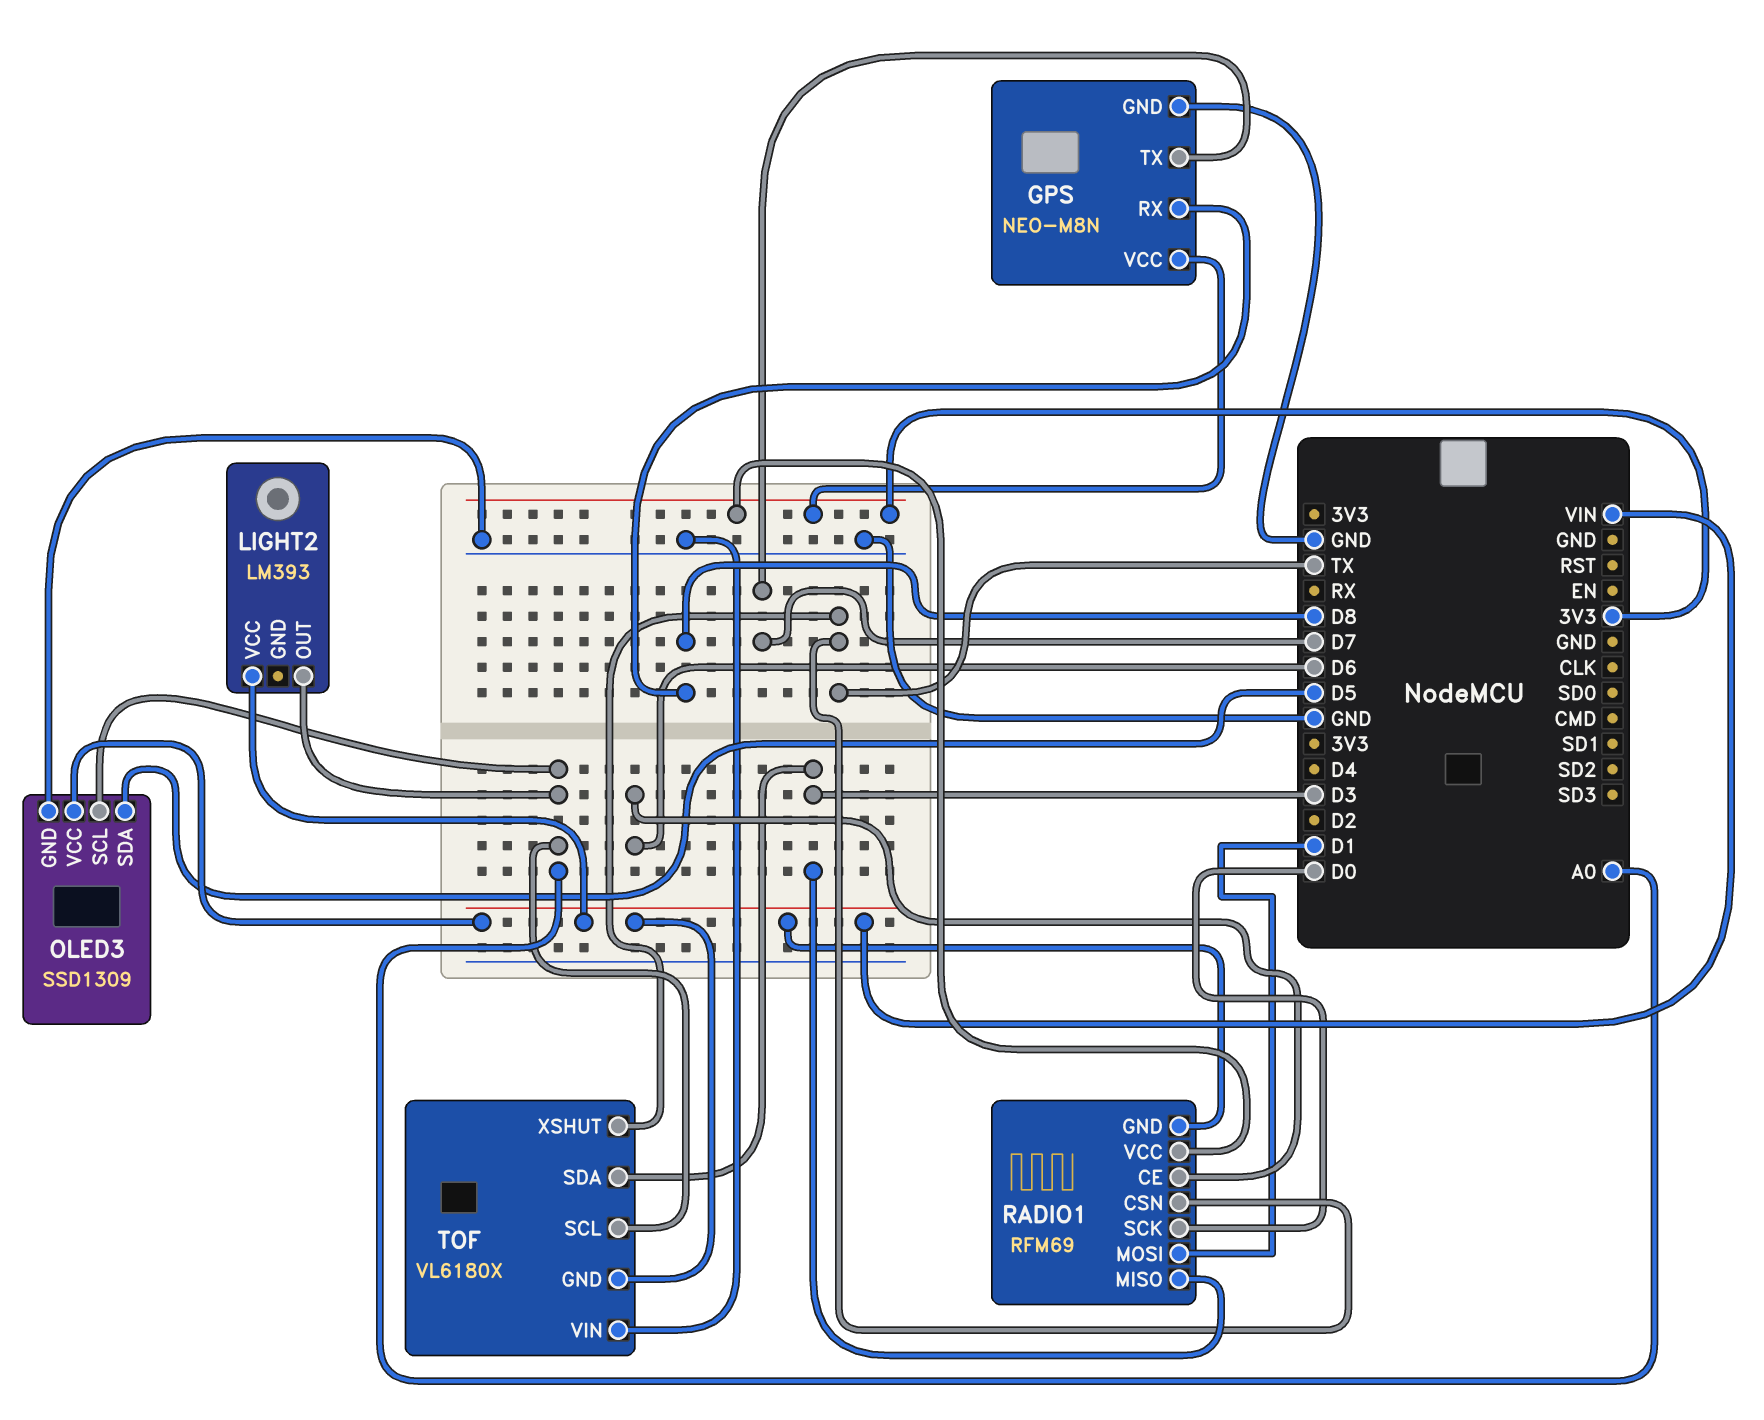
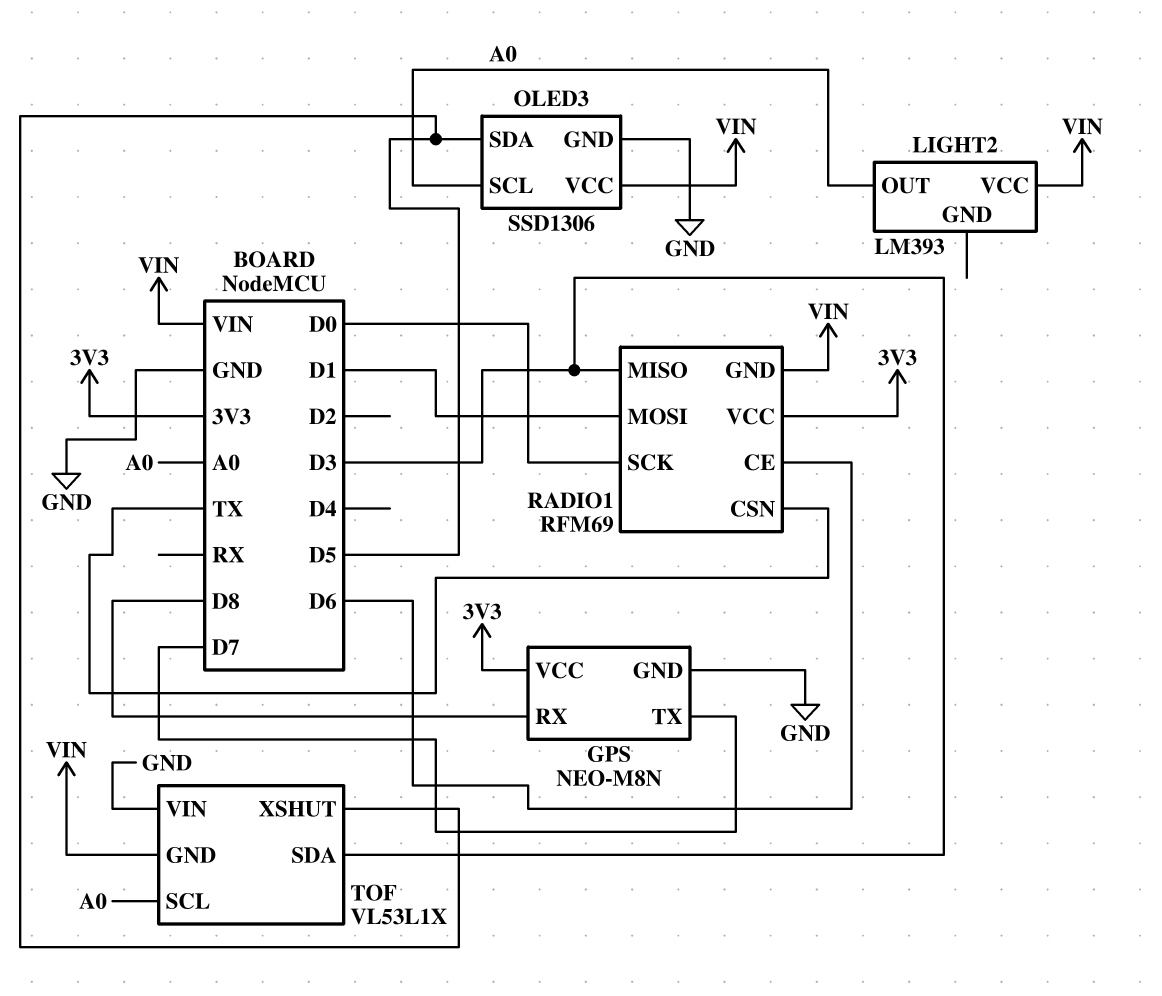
OLED3: SSD1309 -> SSD1306
TOF: VL6180X -> VL53L1X
TOF pin XSHUT: TX -> D5

